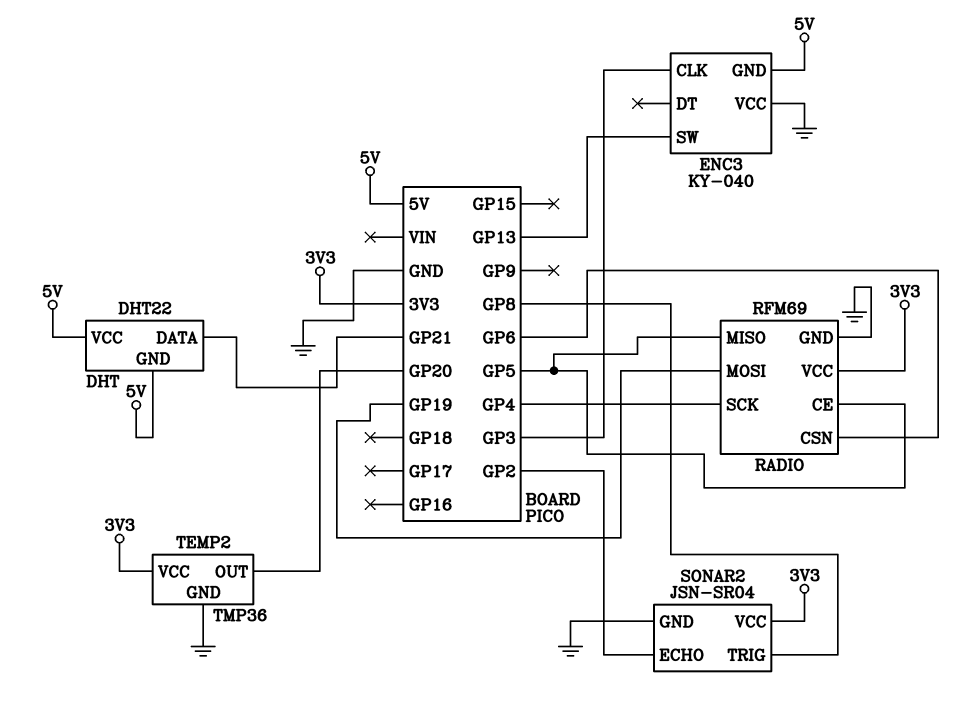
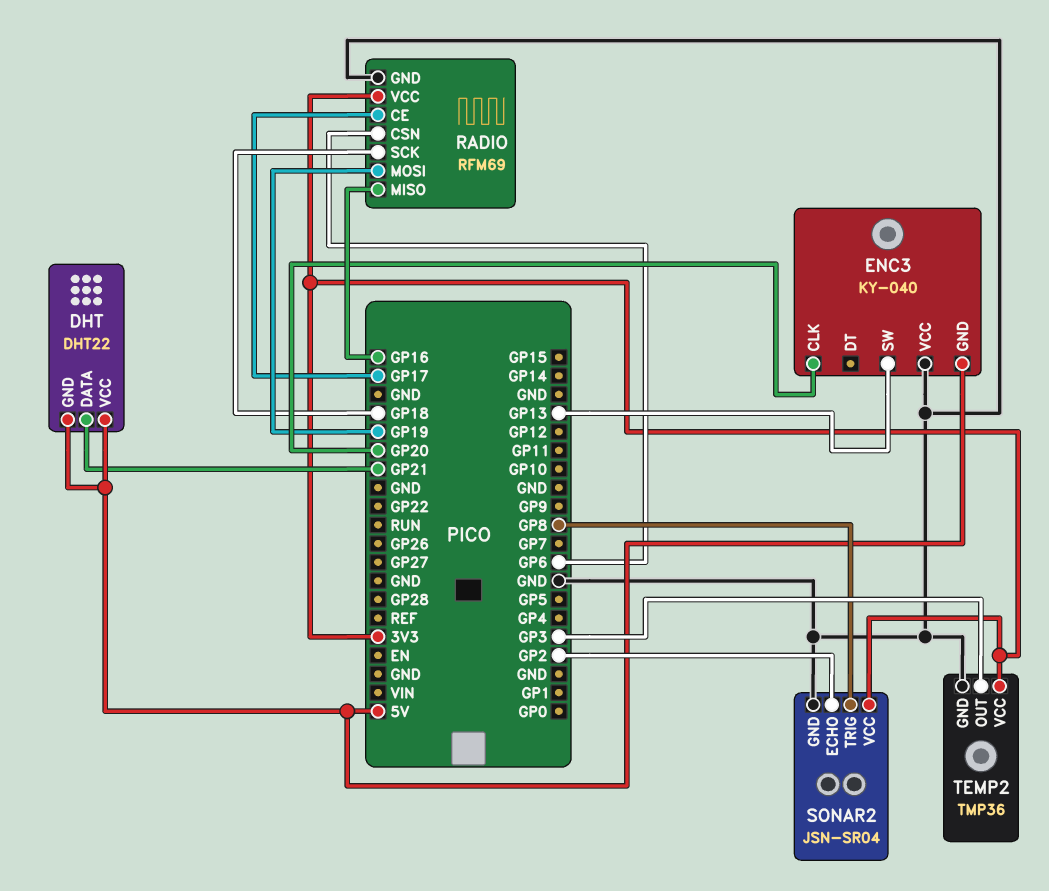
ENC3 pin CLK: GP3 -> GP20
RADIO pin CE: GP5 -> GP17
RADIO pin MISO: GP5 -> GP16
RADIO pin SCK: GP4 -> GP18
TEMP2 pin OUT: GP20 -> GP3

